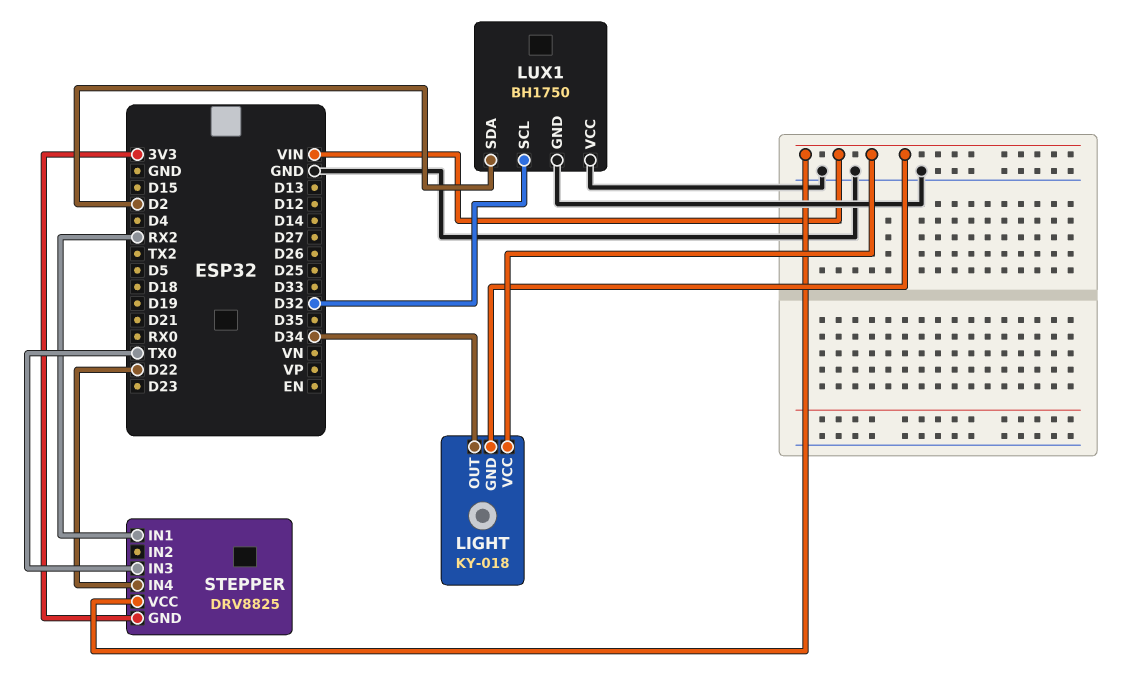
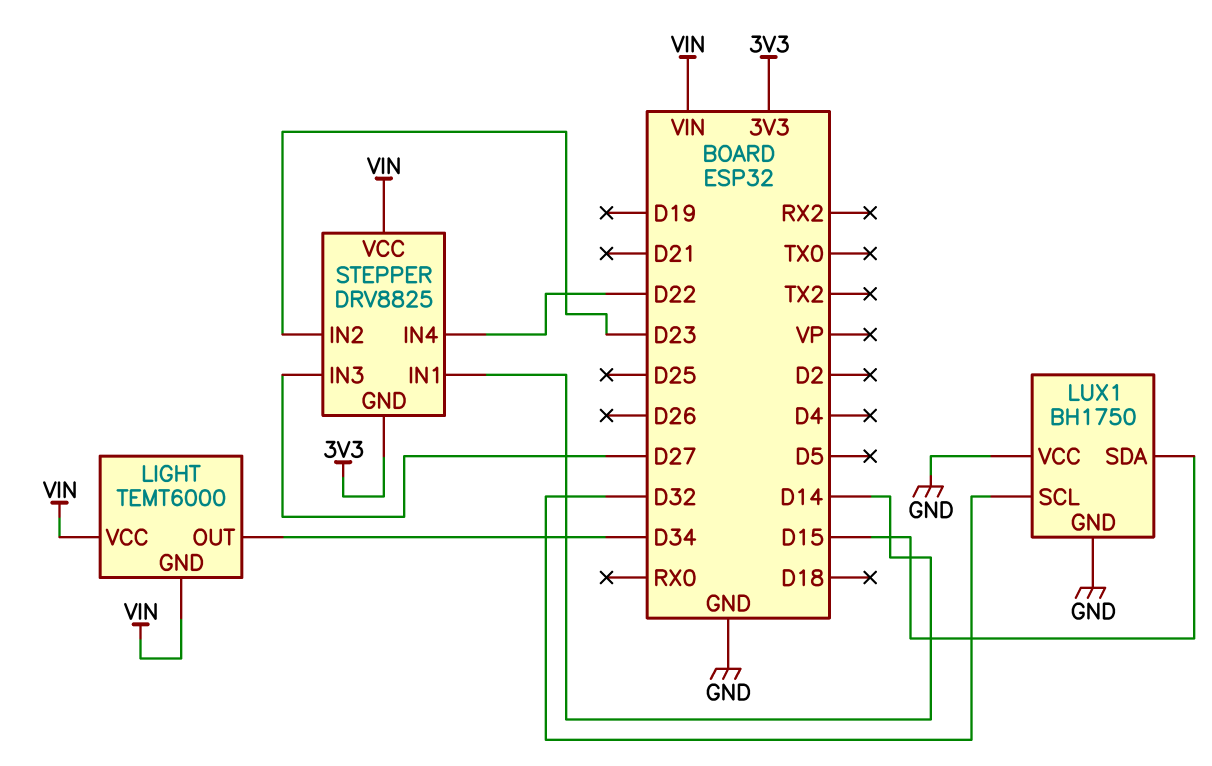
LIGHT: KY-018 -> TEMT6000
LUX1 pin SDA: D2 -> D15
STEPPER pin IN1: RX2 -> D14
STEPPER pin IN2: none -> D23
STEPPER pin IN3: TX0 -> D27

